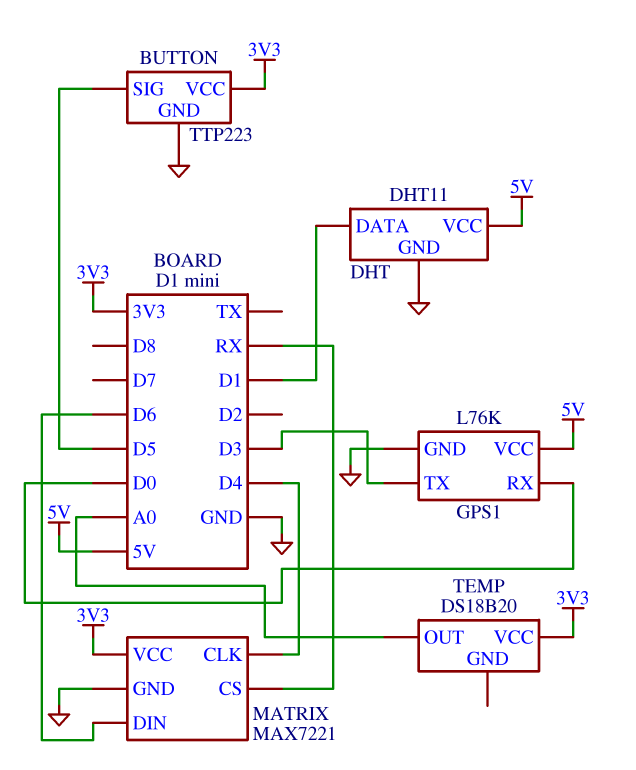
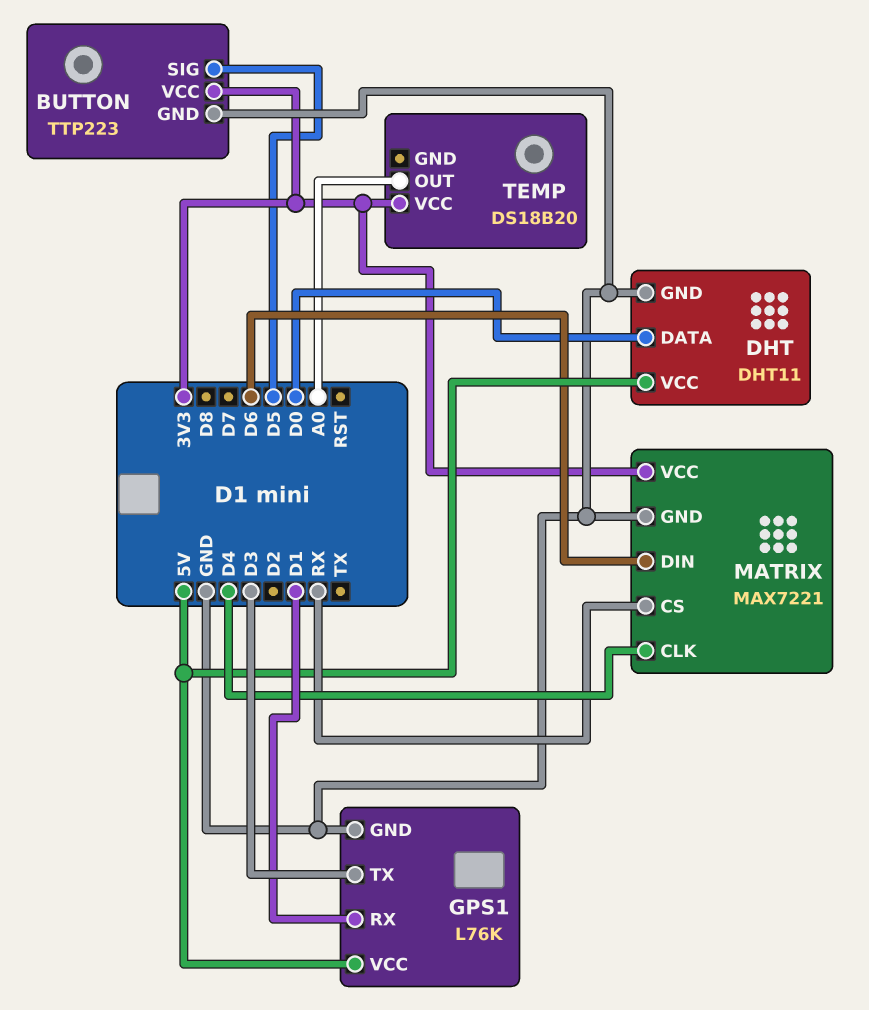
DHT pin DATA: D1 -> D0
GPS1 pin RX: D0 -> D1

